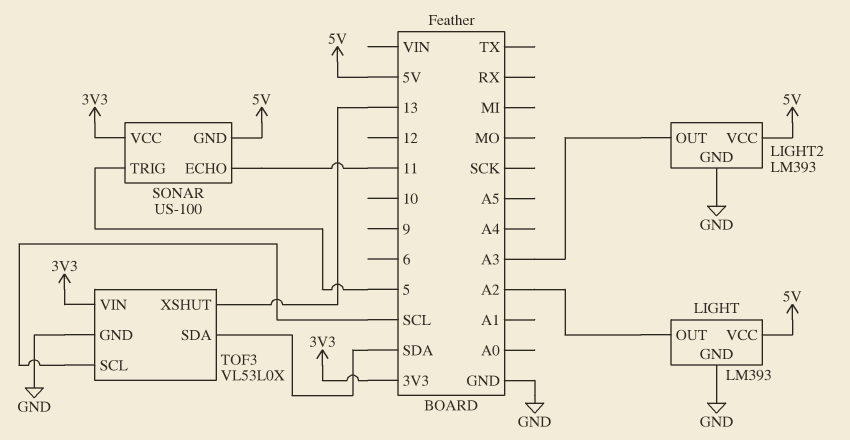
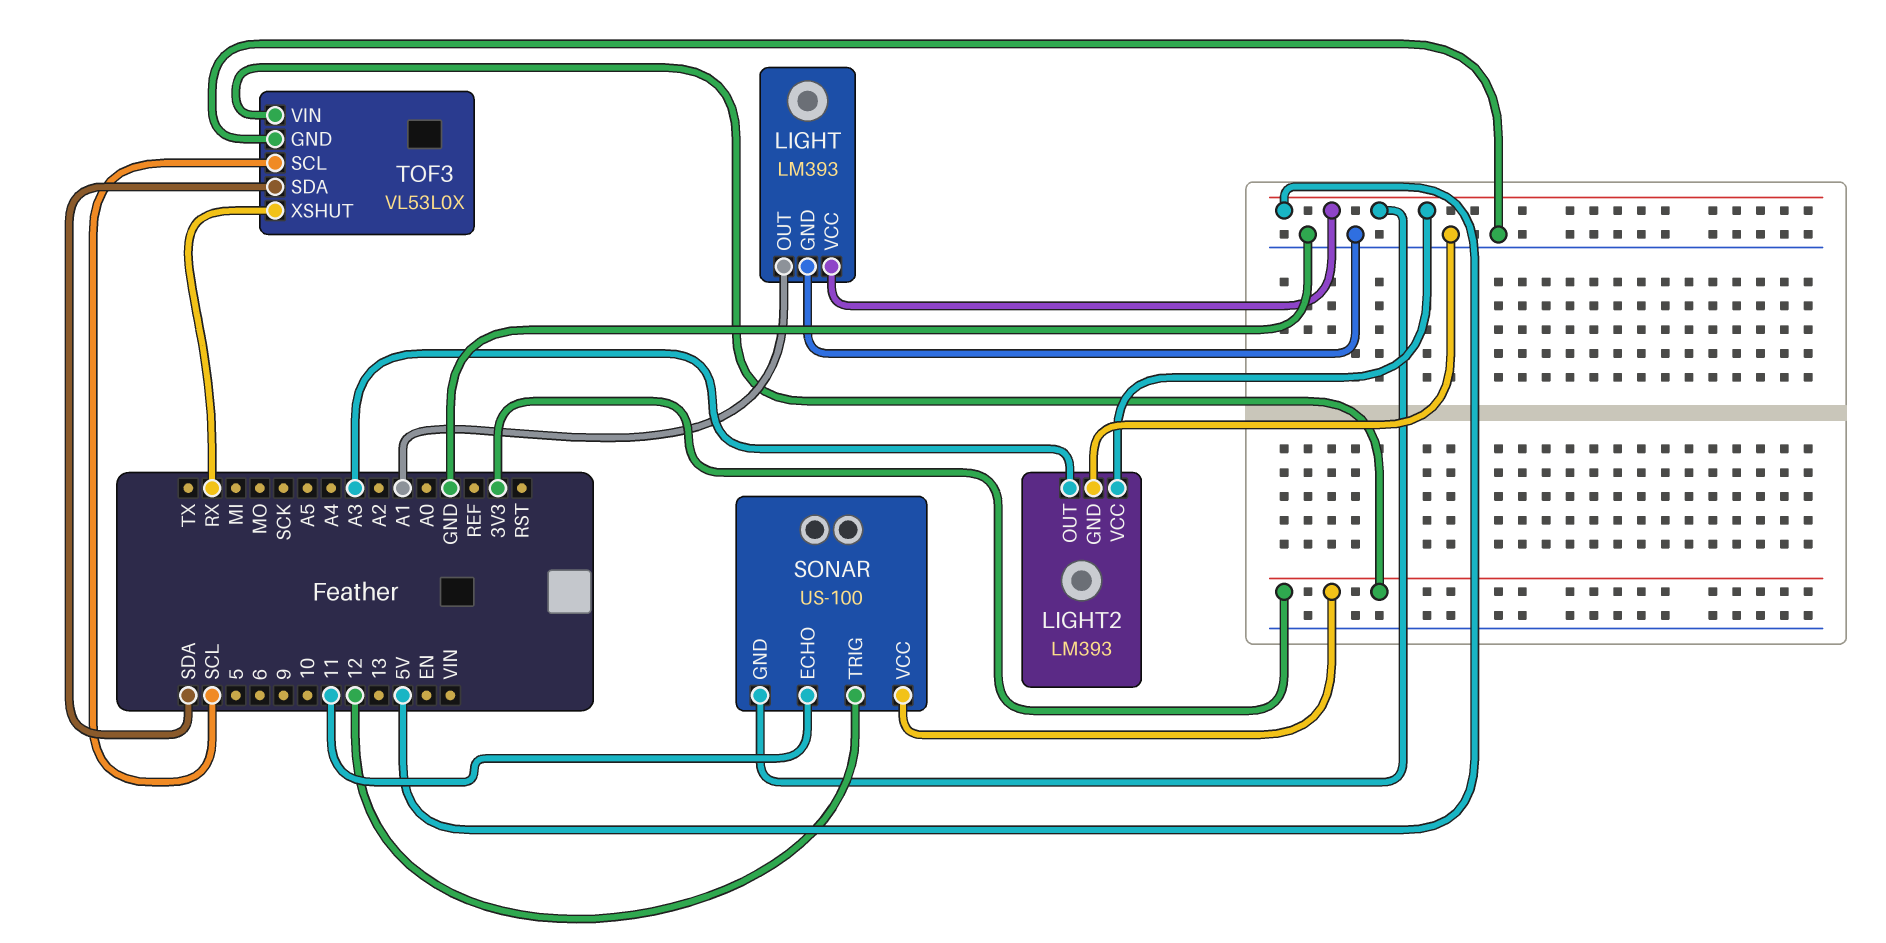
LIGHT pin OUT: A2 -> A1
SONAR pin TRIG: 5 -> 12
TOF3 pin XSHUT: 13 -> RX

